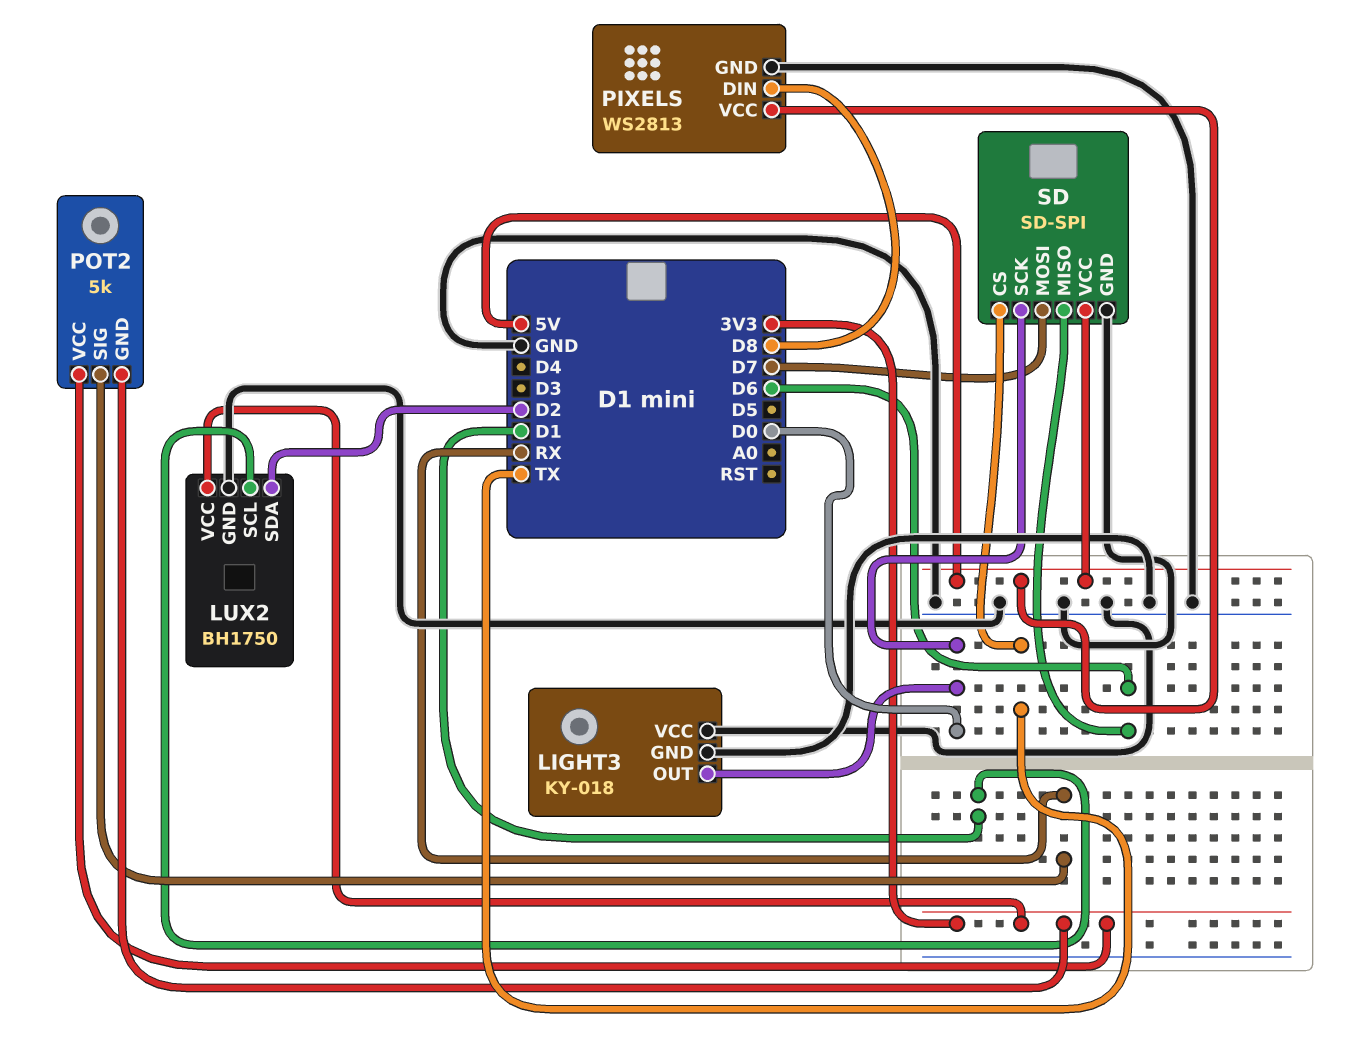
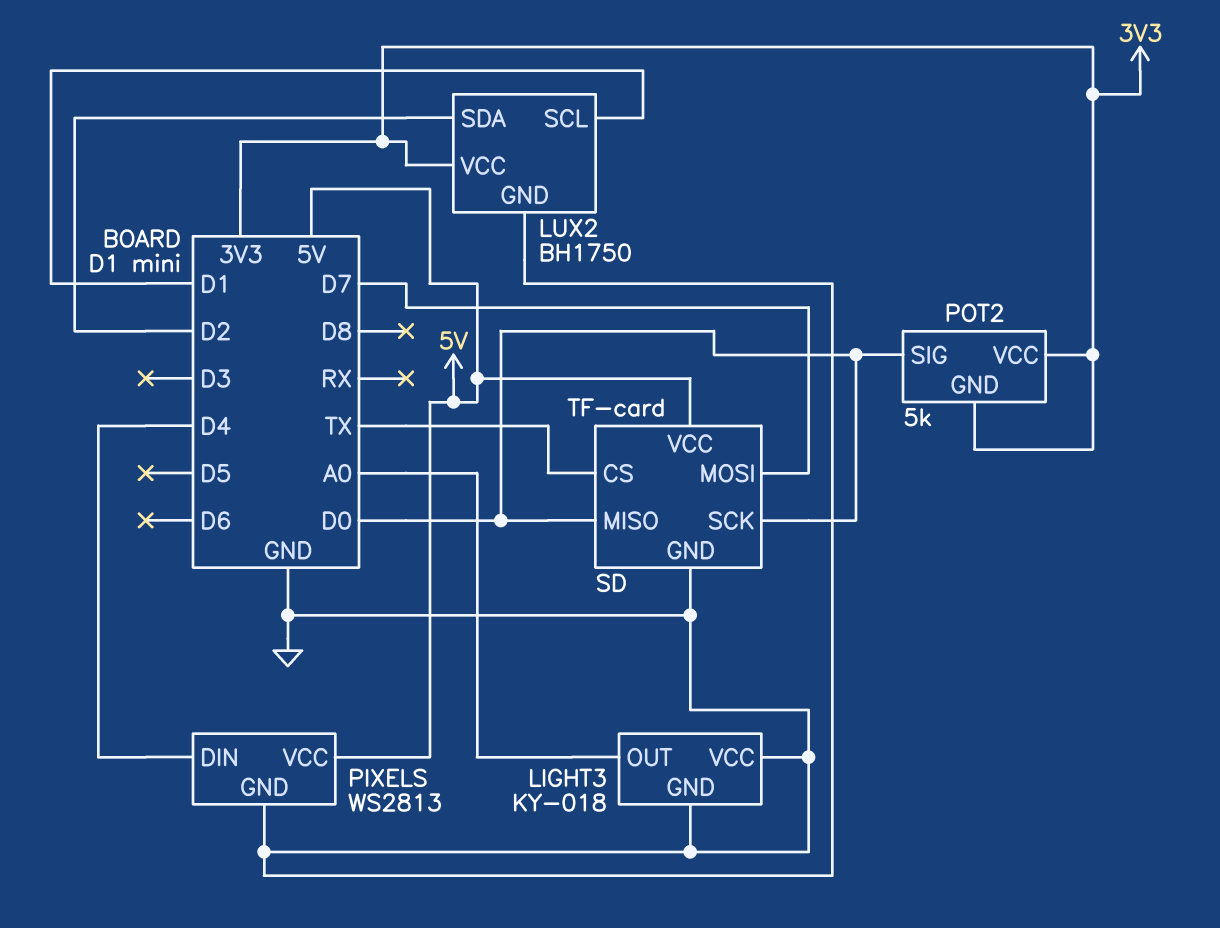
LIGHT3 pin OUT: D0 -> A0
PIXELS pin DIN: D8 -> D4
POT2 pin SIG: RX -> D0
SD: SD-SPI -> TF-card
SD pin MISO: D6 -> D0

